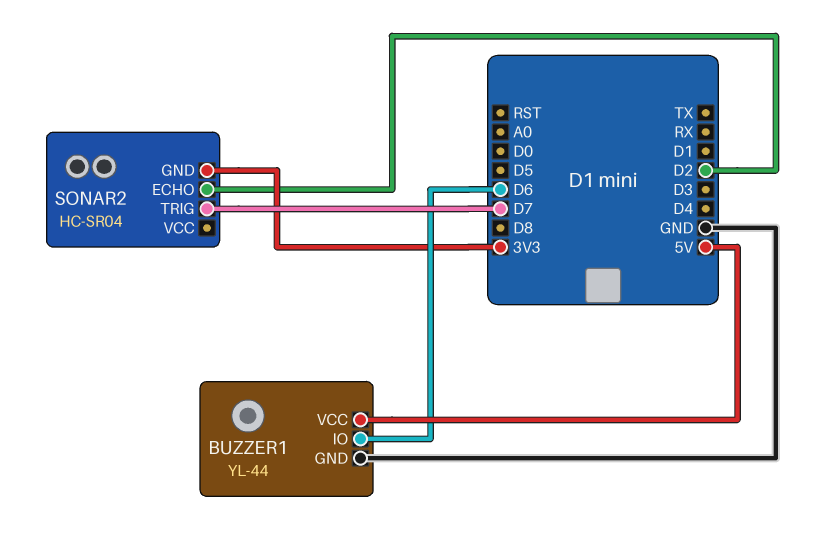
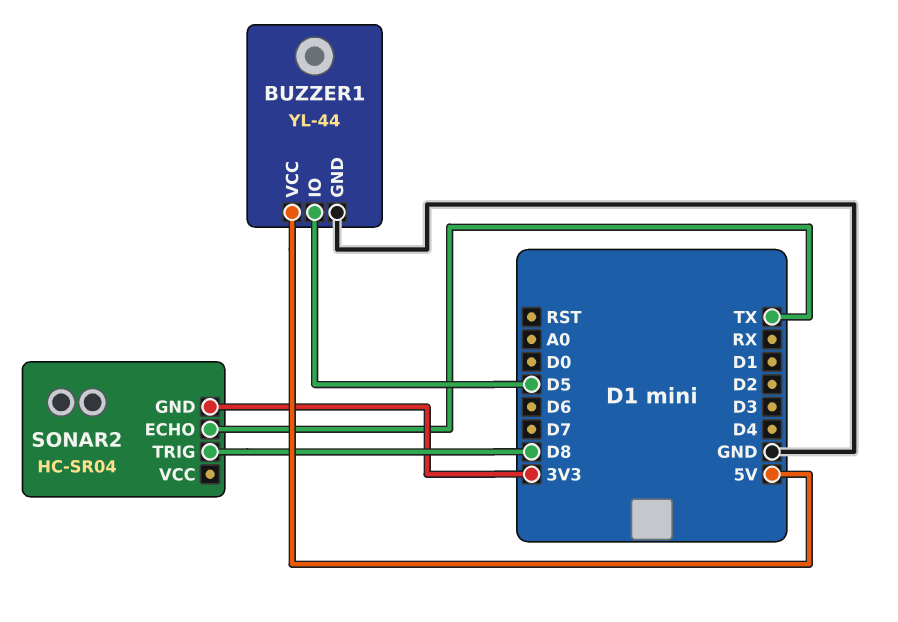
BUZZER1 pin IO: D6 -> D5
SONAR2 pin ECHO: D2 -> TX
SONAR2 pin TRIG: D7 -> D8

